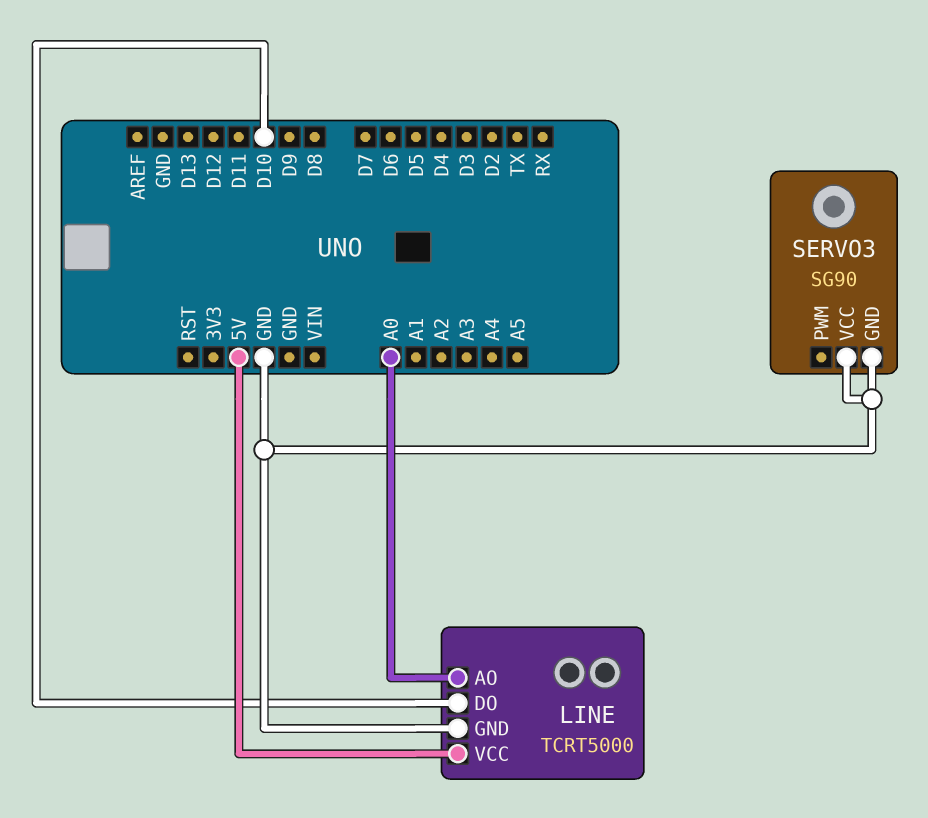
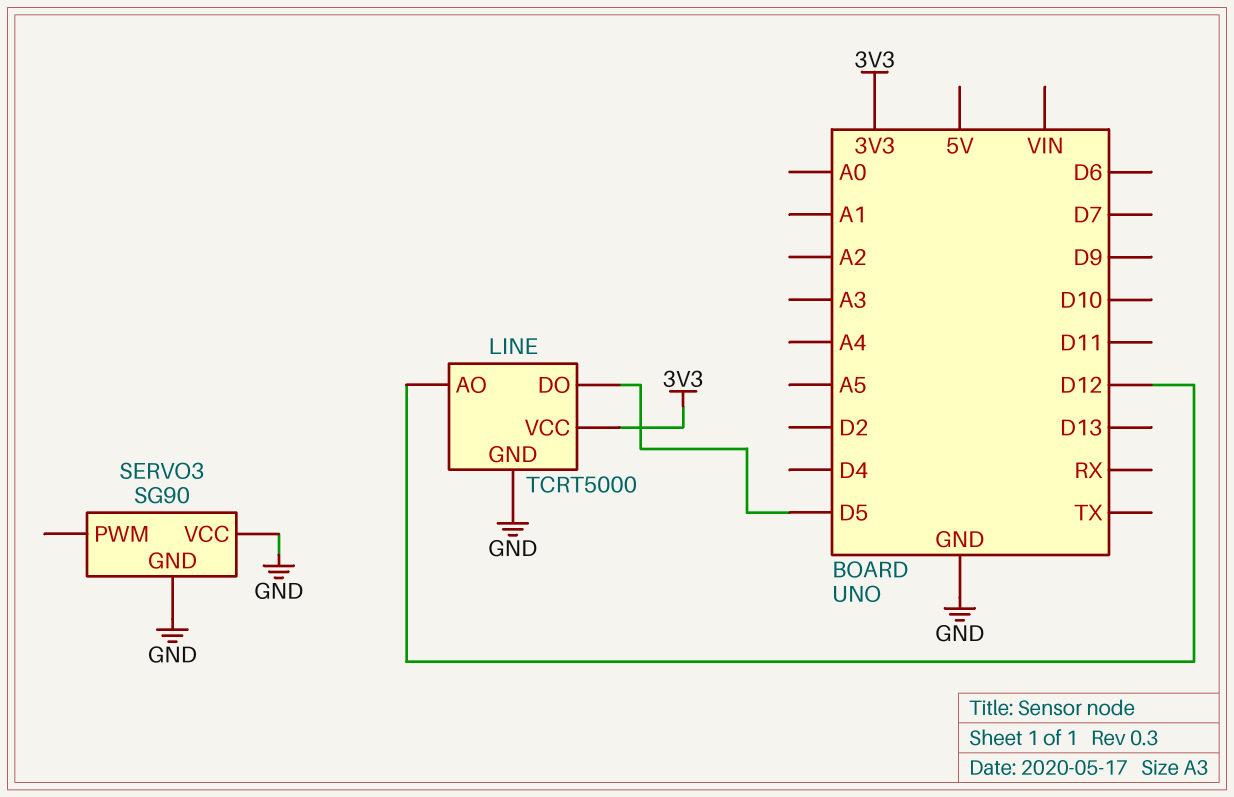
LINE pin AO: A0 -> D12
LINE pin DO: D10 -> D5
LINE pin VCC: 5V -> 3V3

